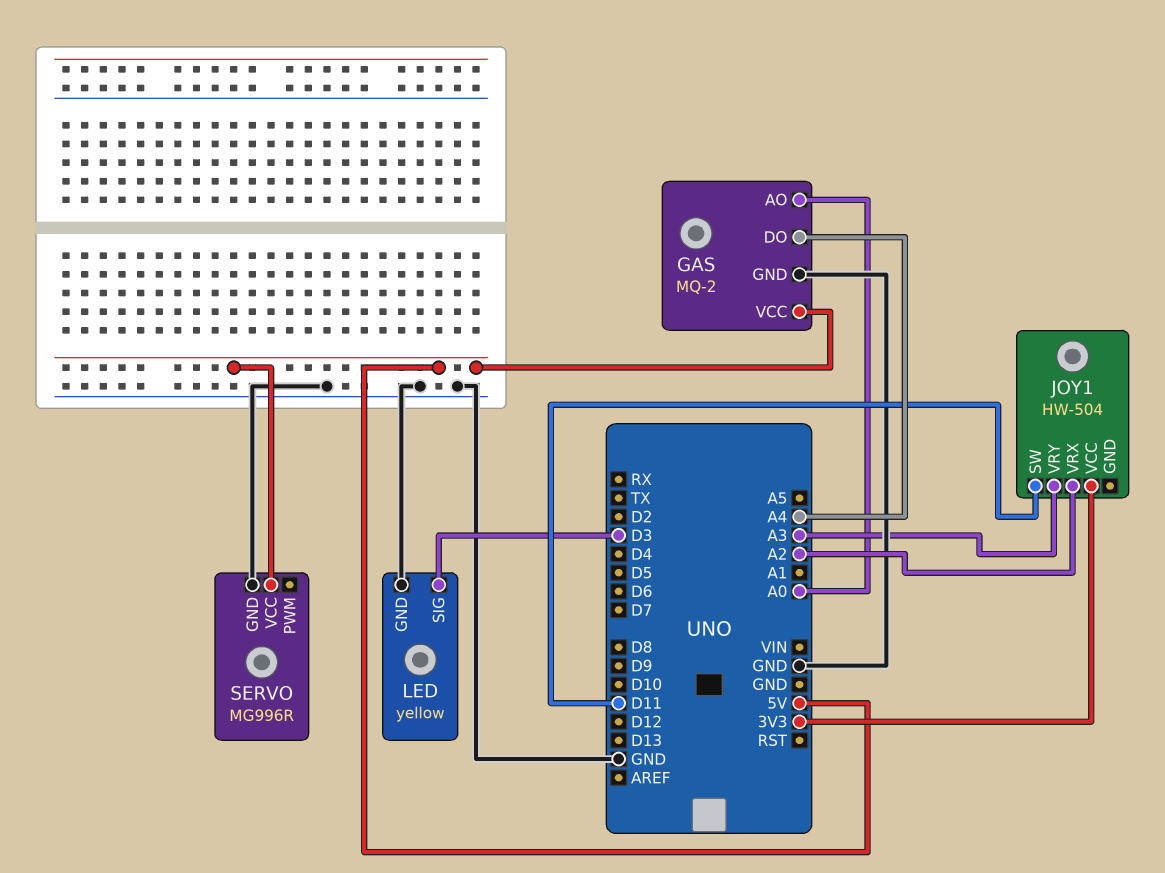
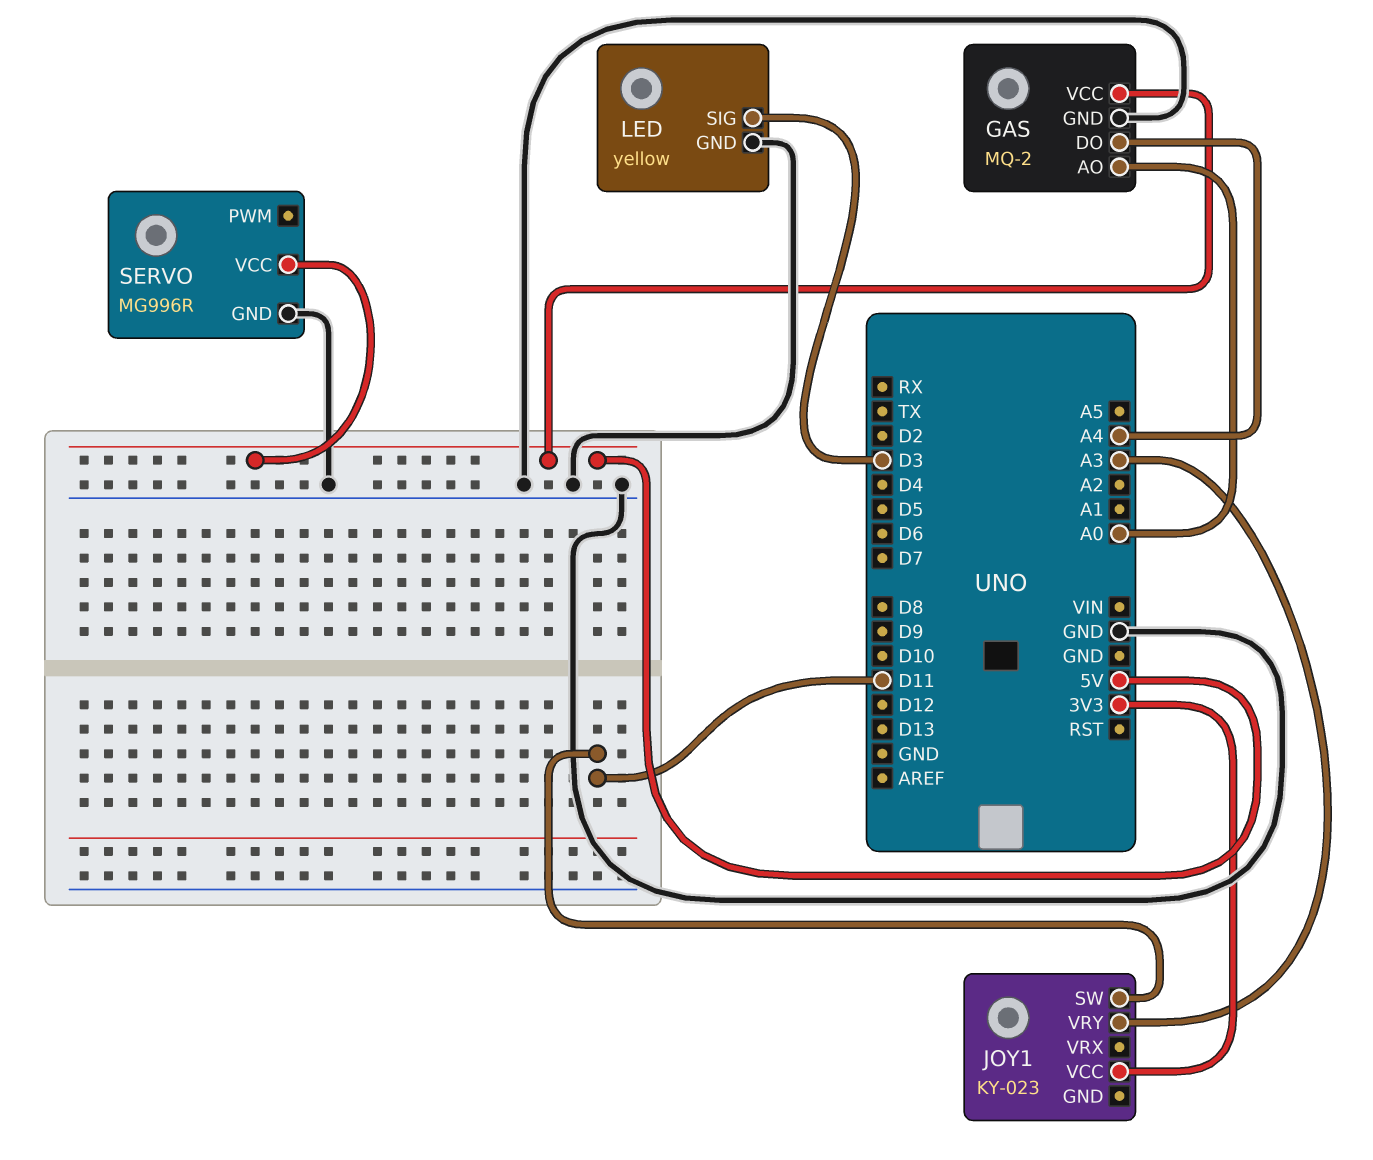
JOY1: HW-504 -> KY-023
JOY1 pin VRX: A2 -> none

